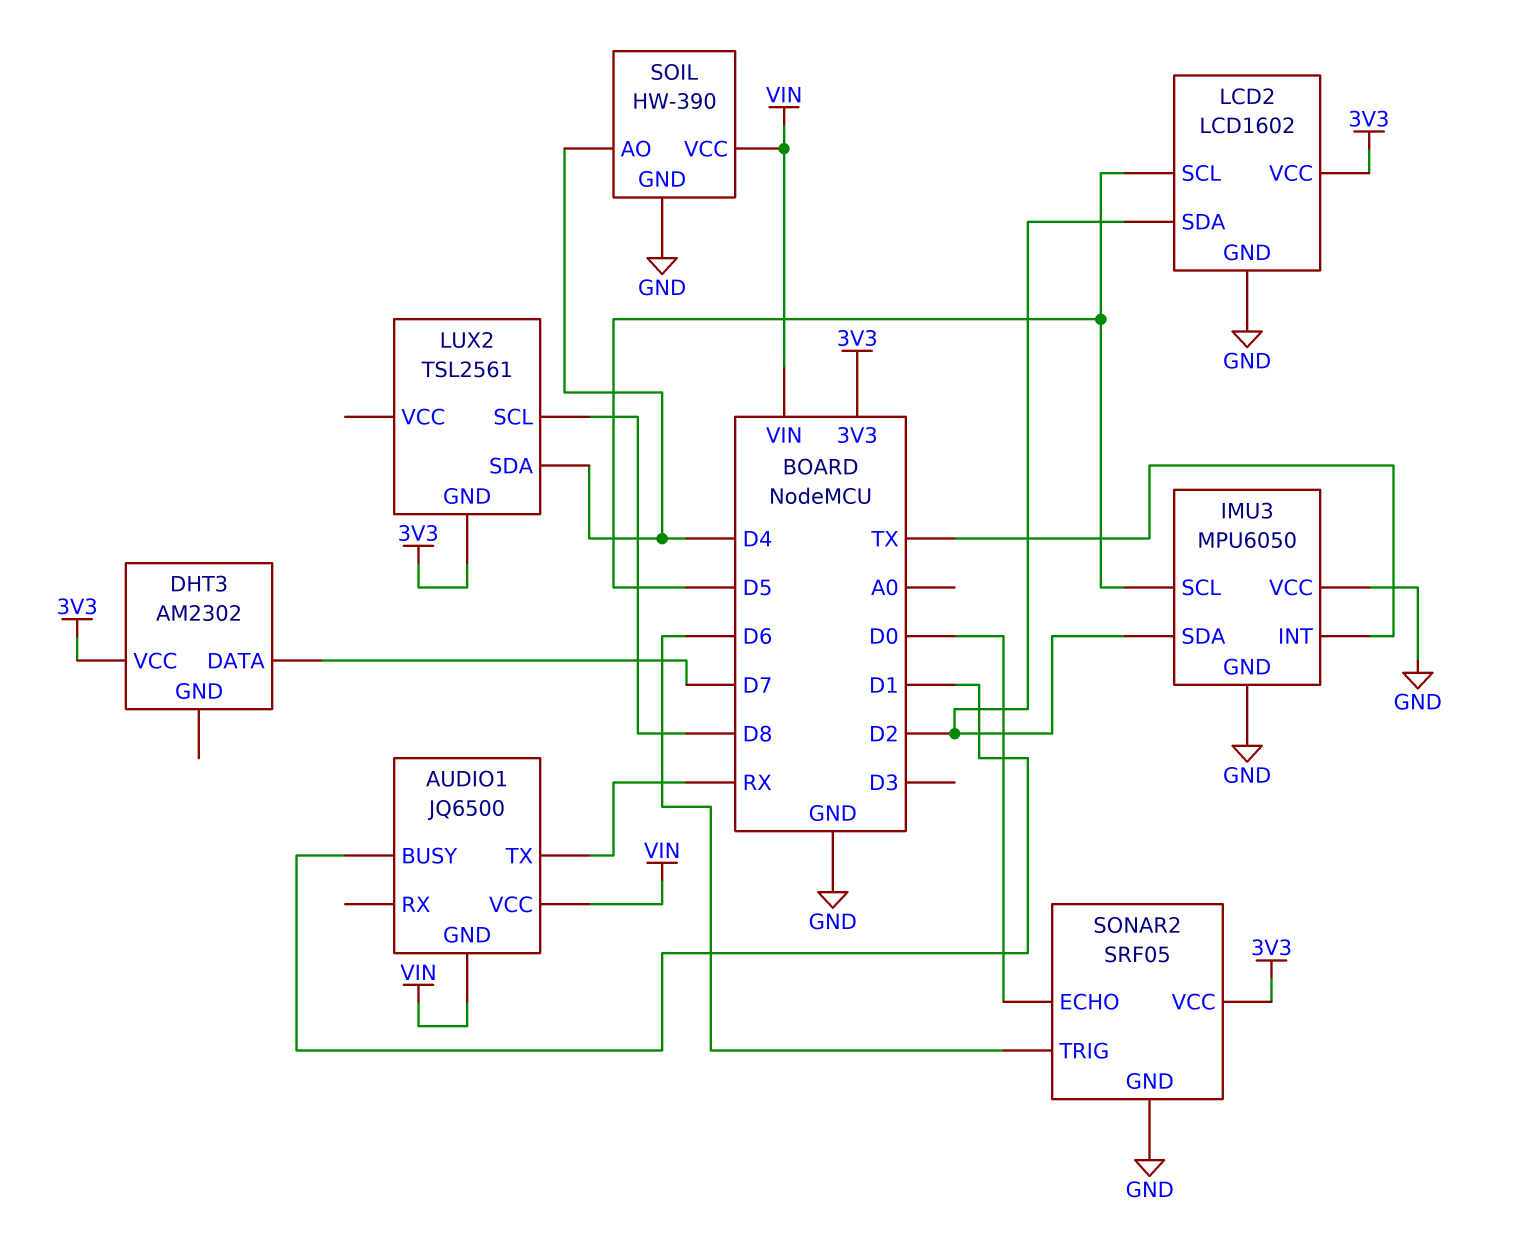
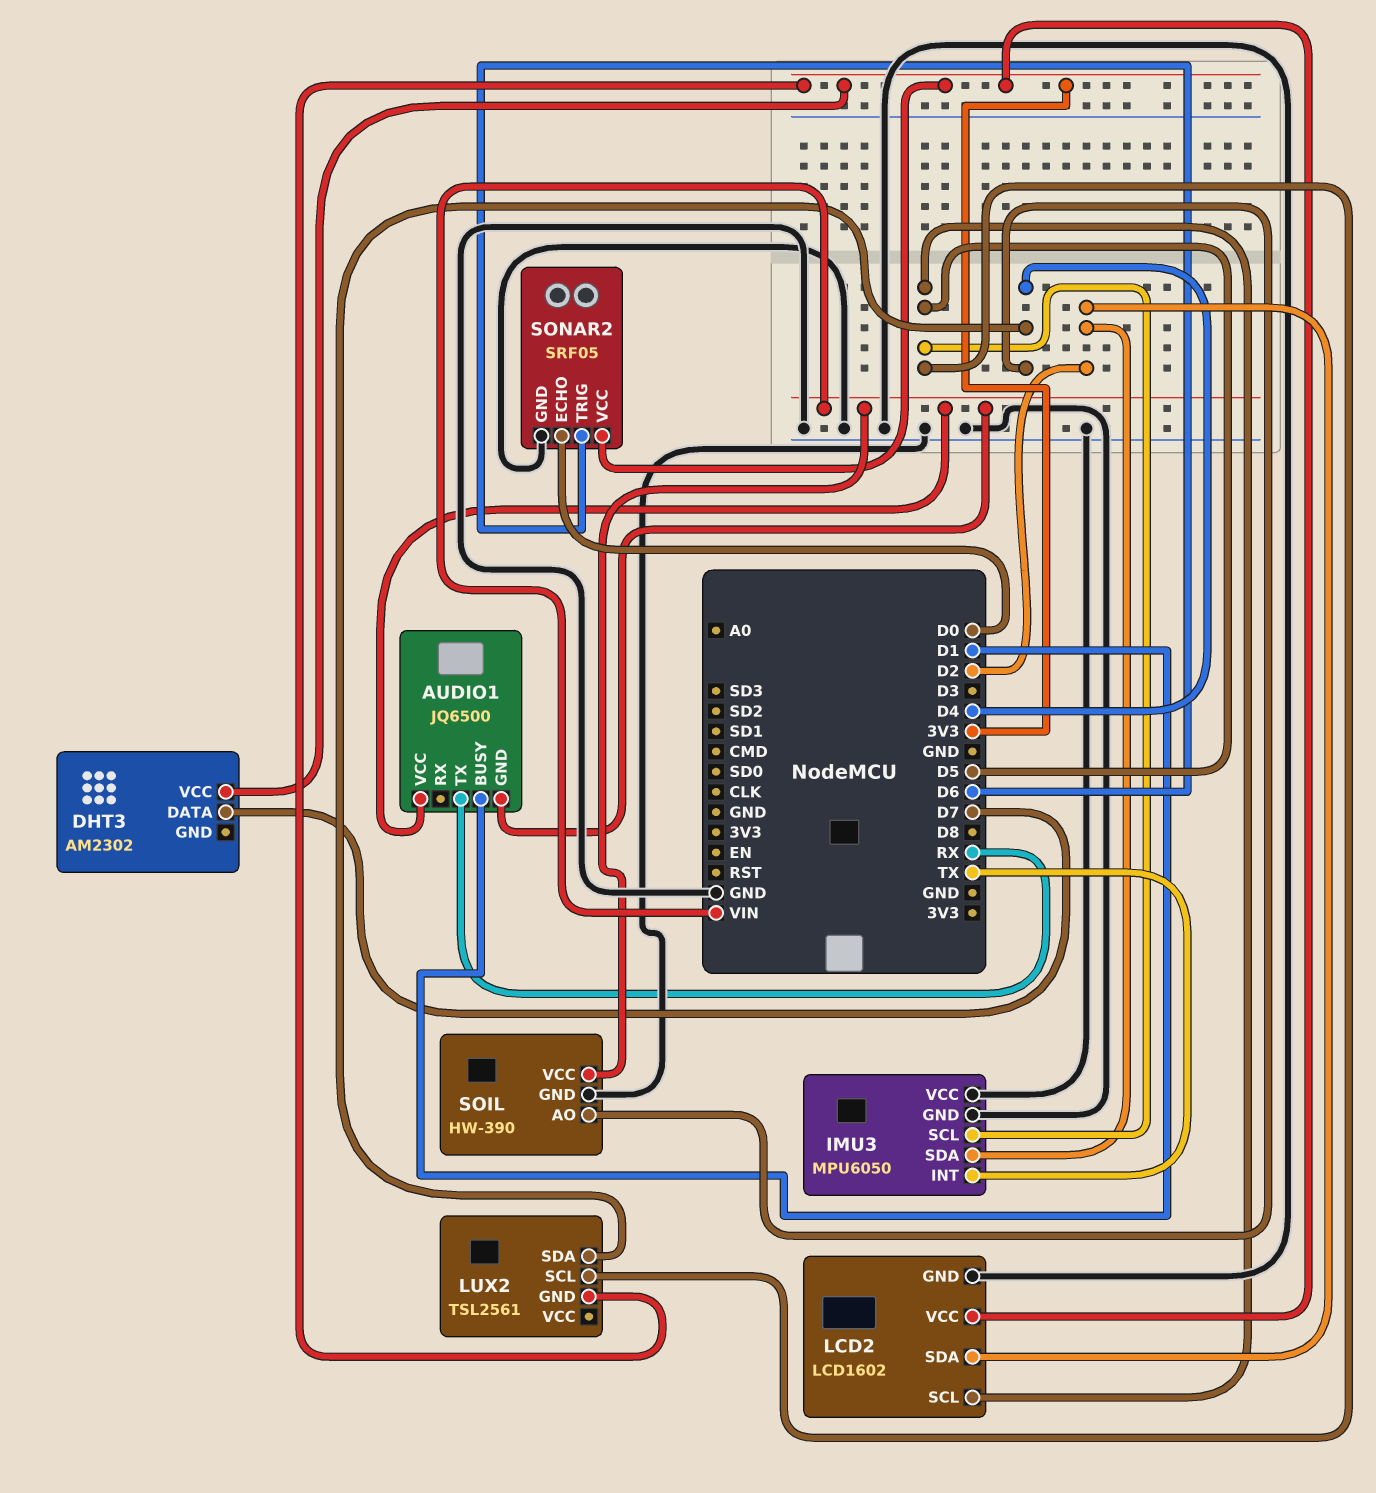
LUX2 pin SCL: D8 -> D5

